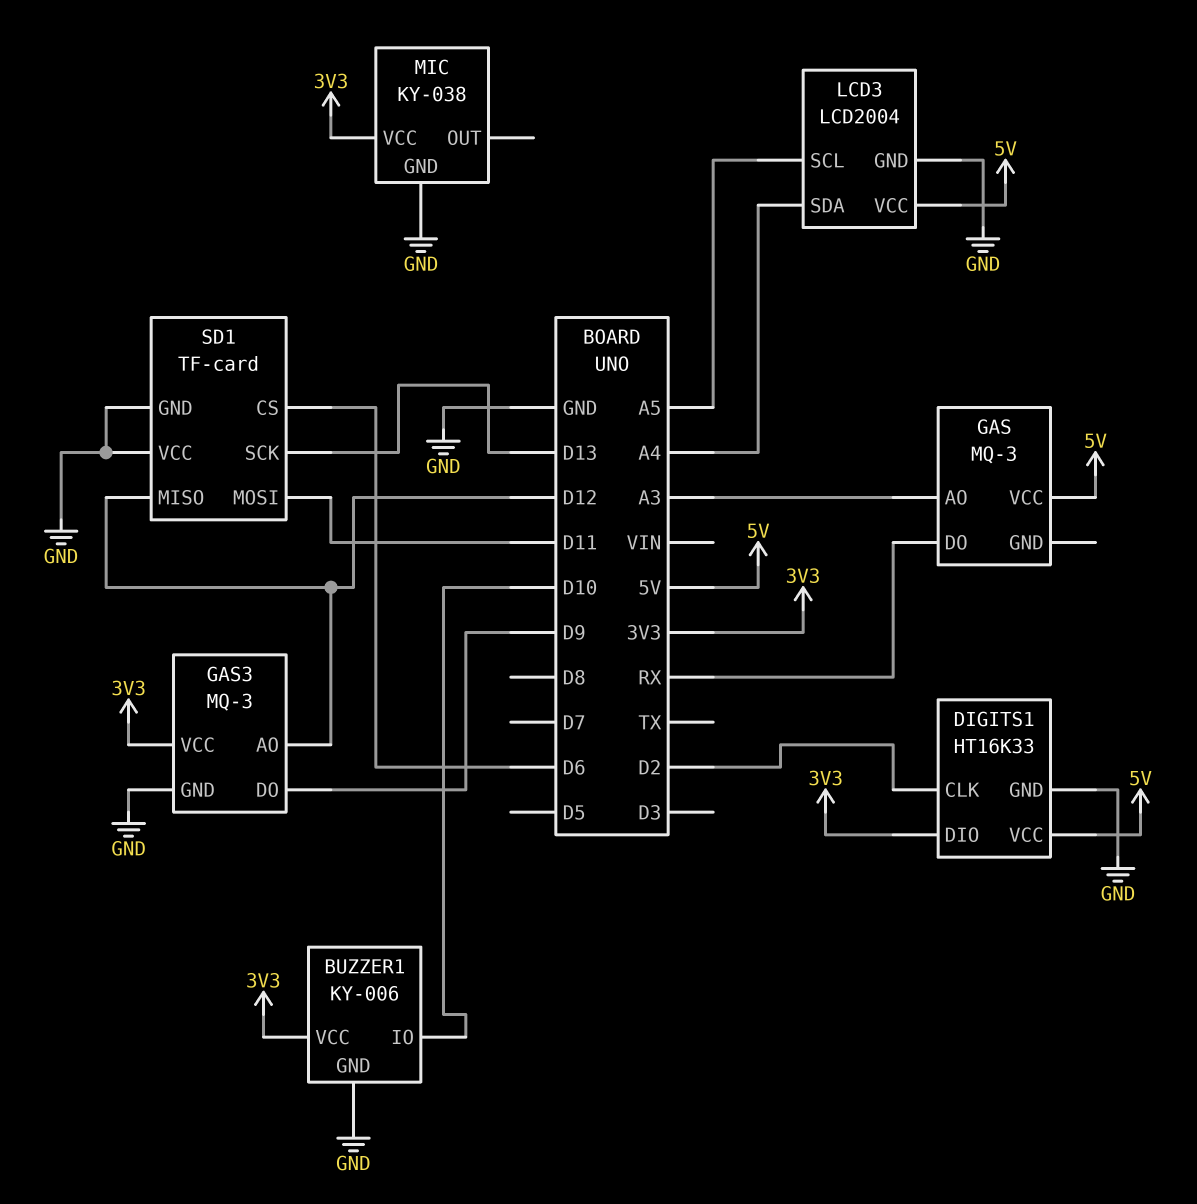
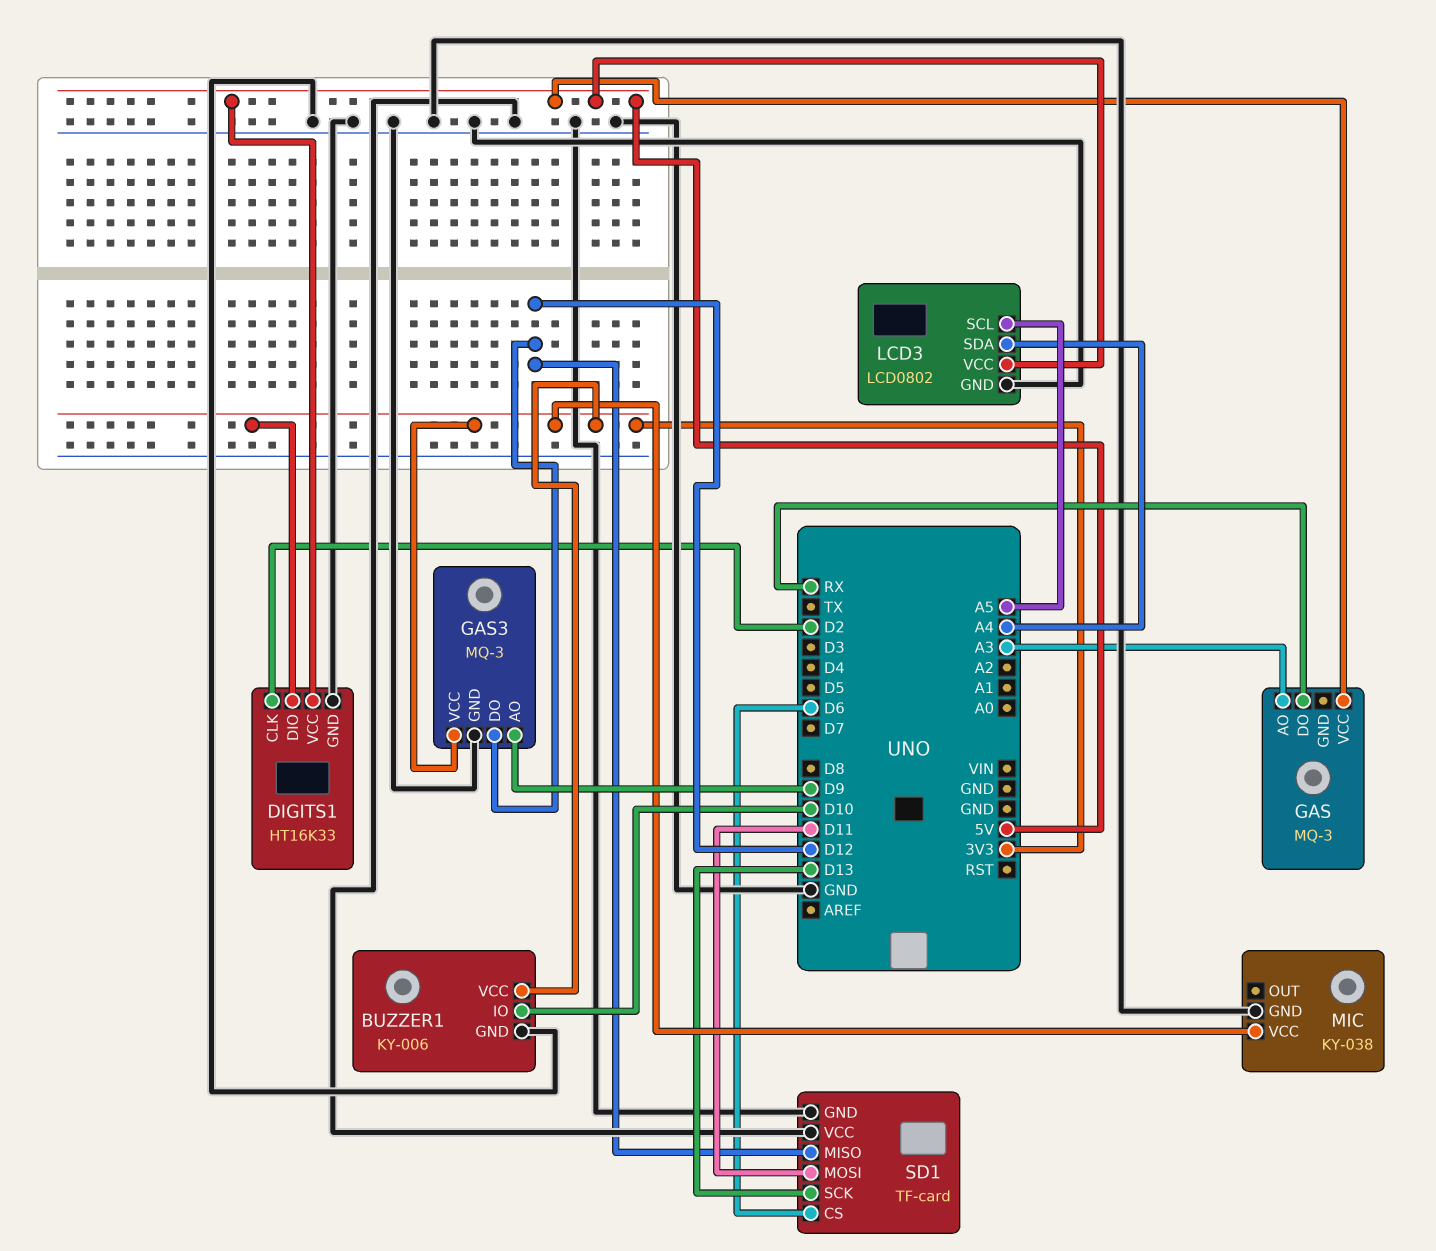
GAS3 pin AO: D12 -> D9
GAS3 pin DO: D9 -> D12
LCD3: LCD2004 -> LCD0802

